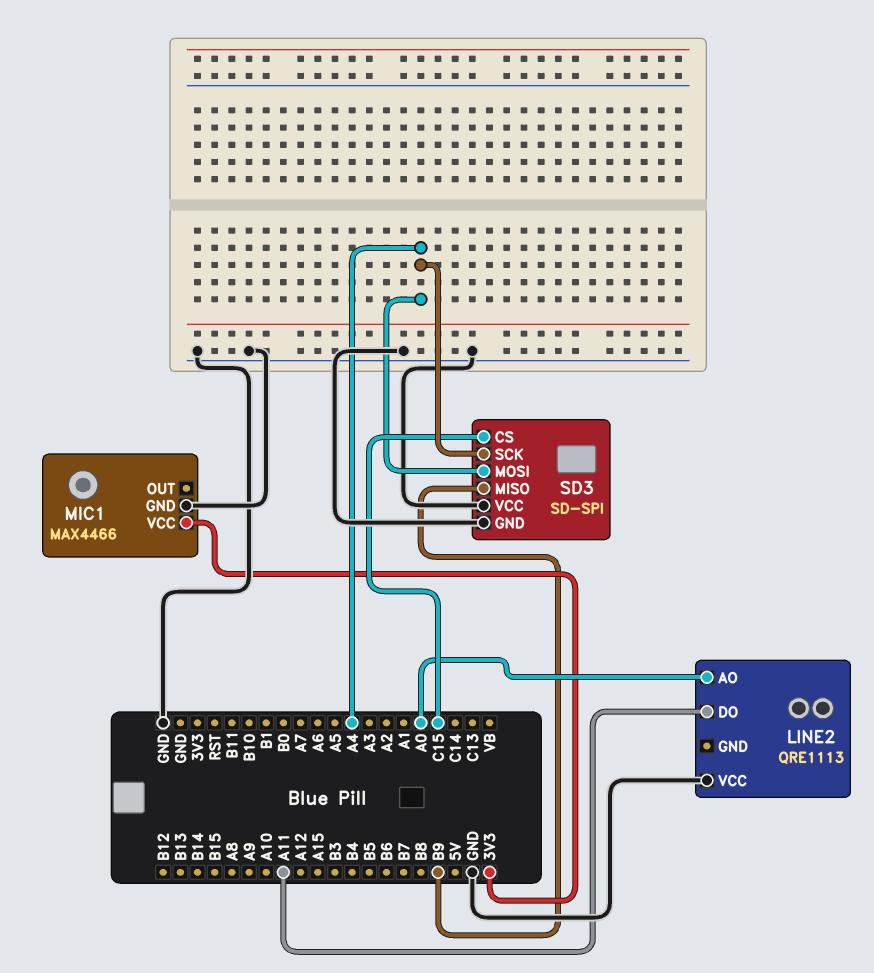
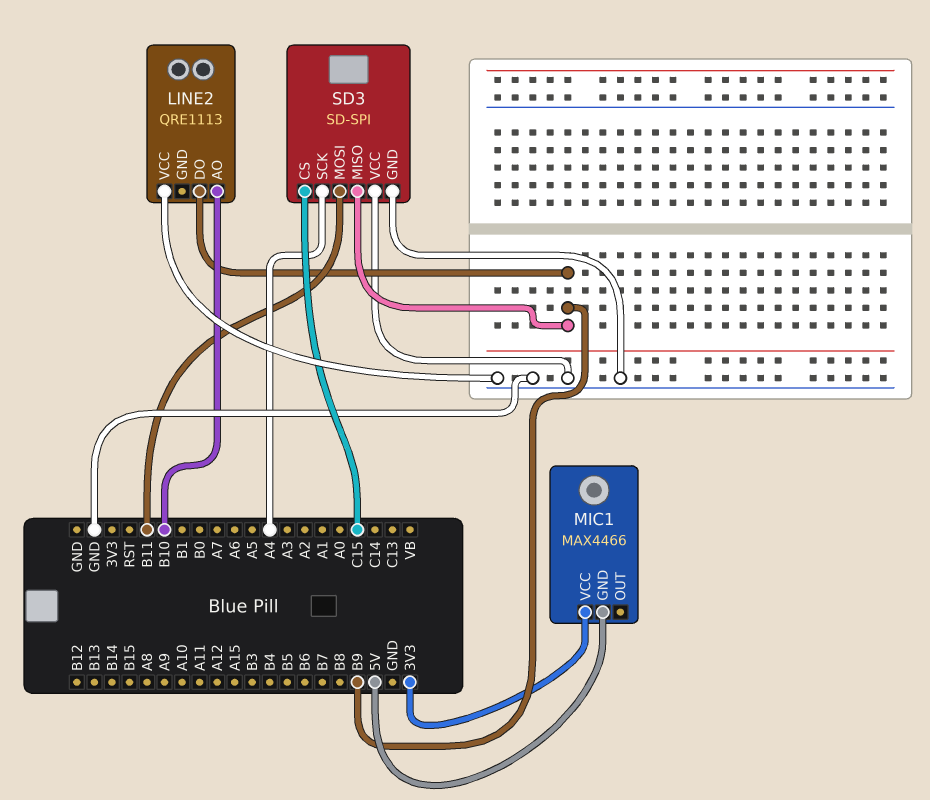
LINE2 pin AO: A0 -> B10
LINE2 pin DO: A11 -> B9
MIC1 pin GND: GND -> 5V
SD3 pin MOSI: A4 -> B11

